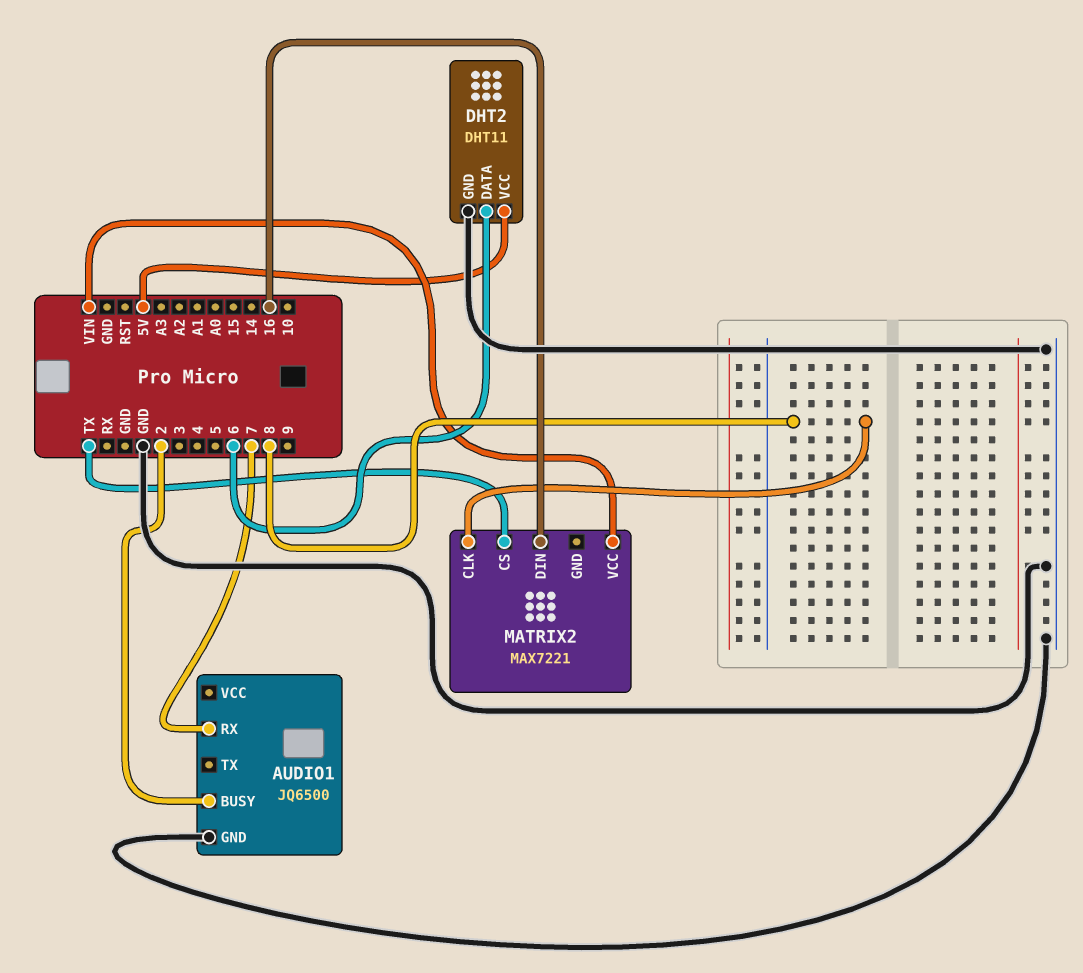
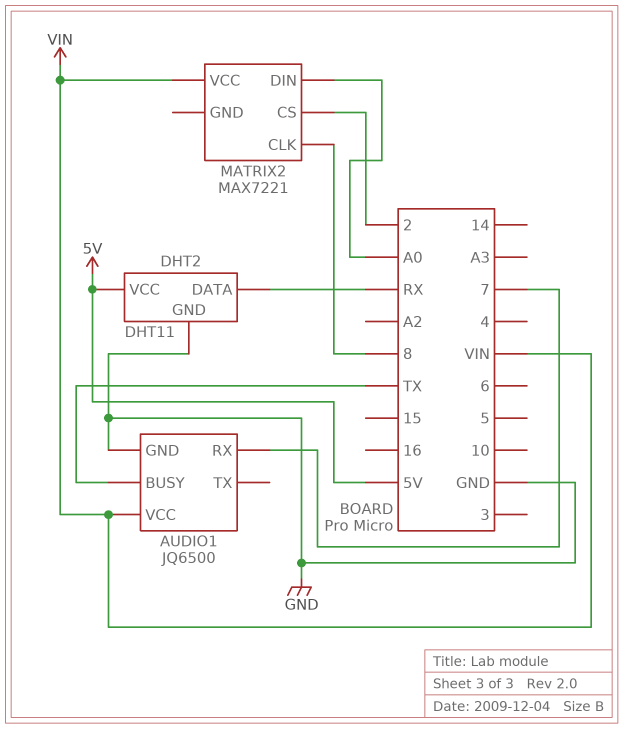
AUDIO1 pin BUSY: 2 -> TX
AUDIO1 pin VCC: none -> VIN
DHT2 pin DATA: 6 -> RX
MATRIX2 pin CS: TX -> 2
MATRIX2 pin DIN: 16 -> A0

